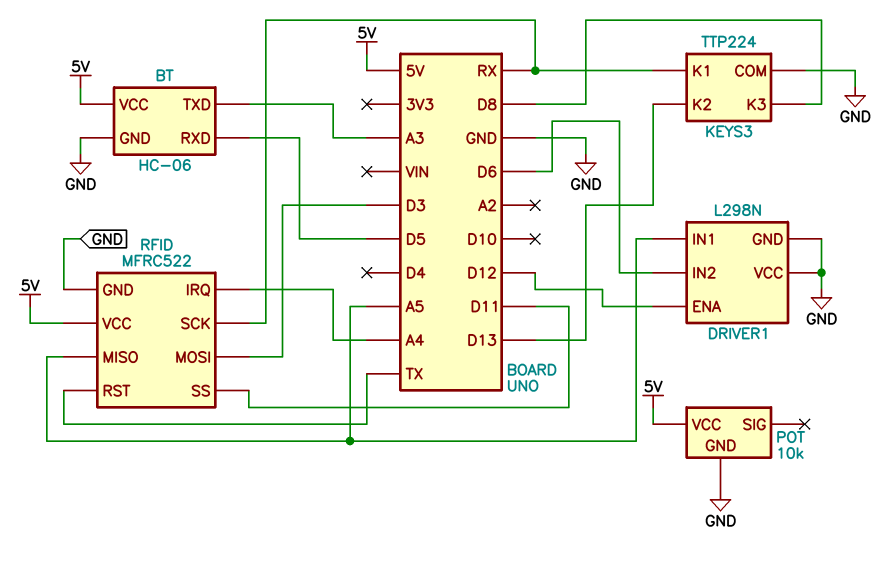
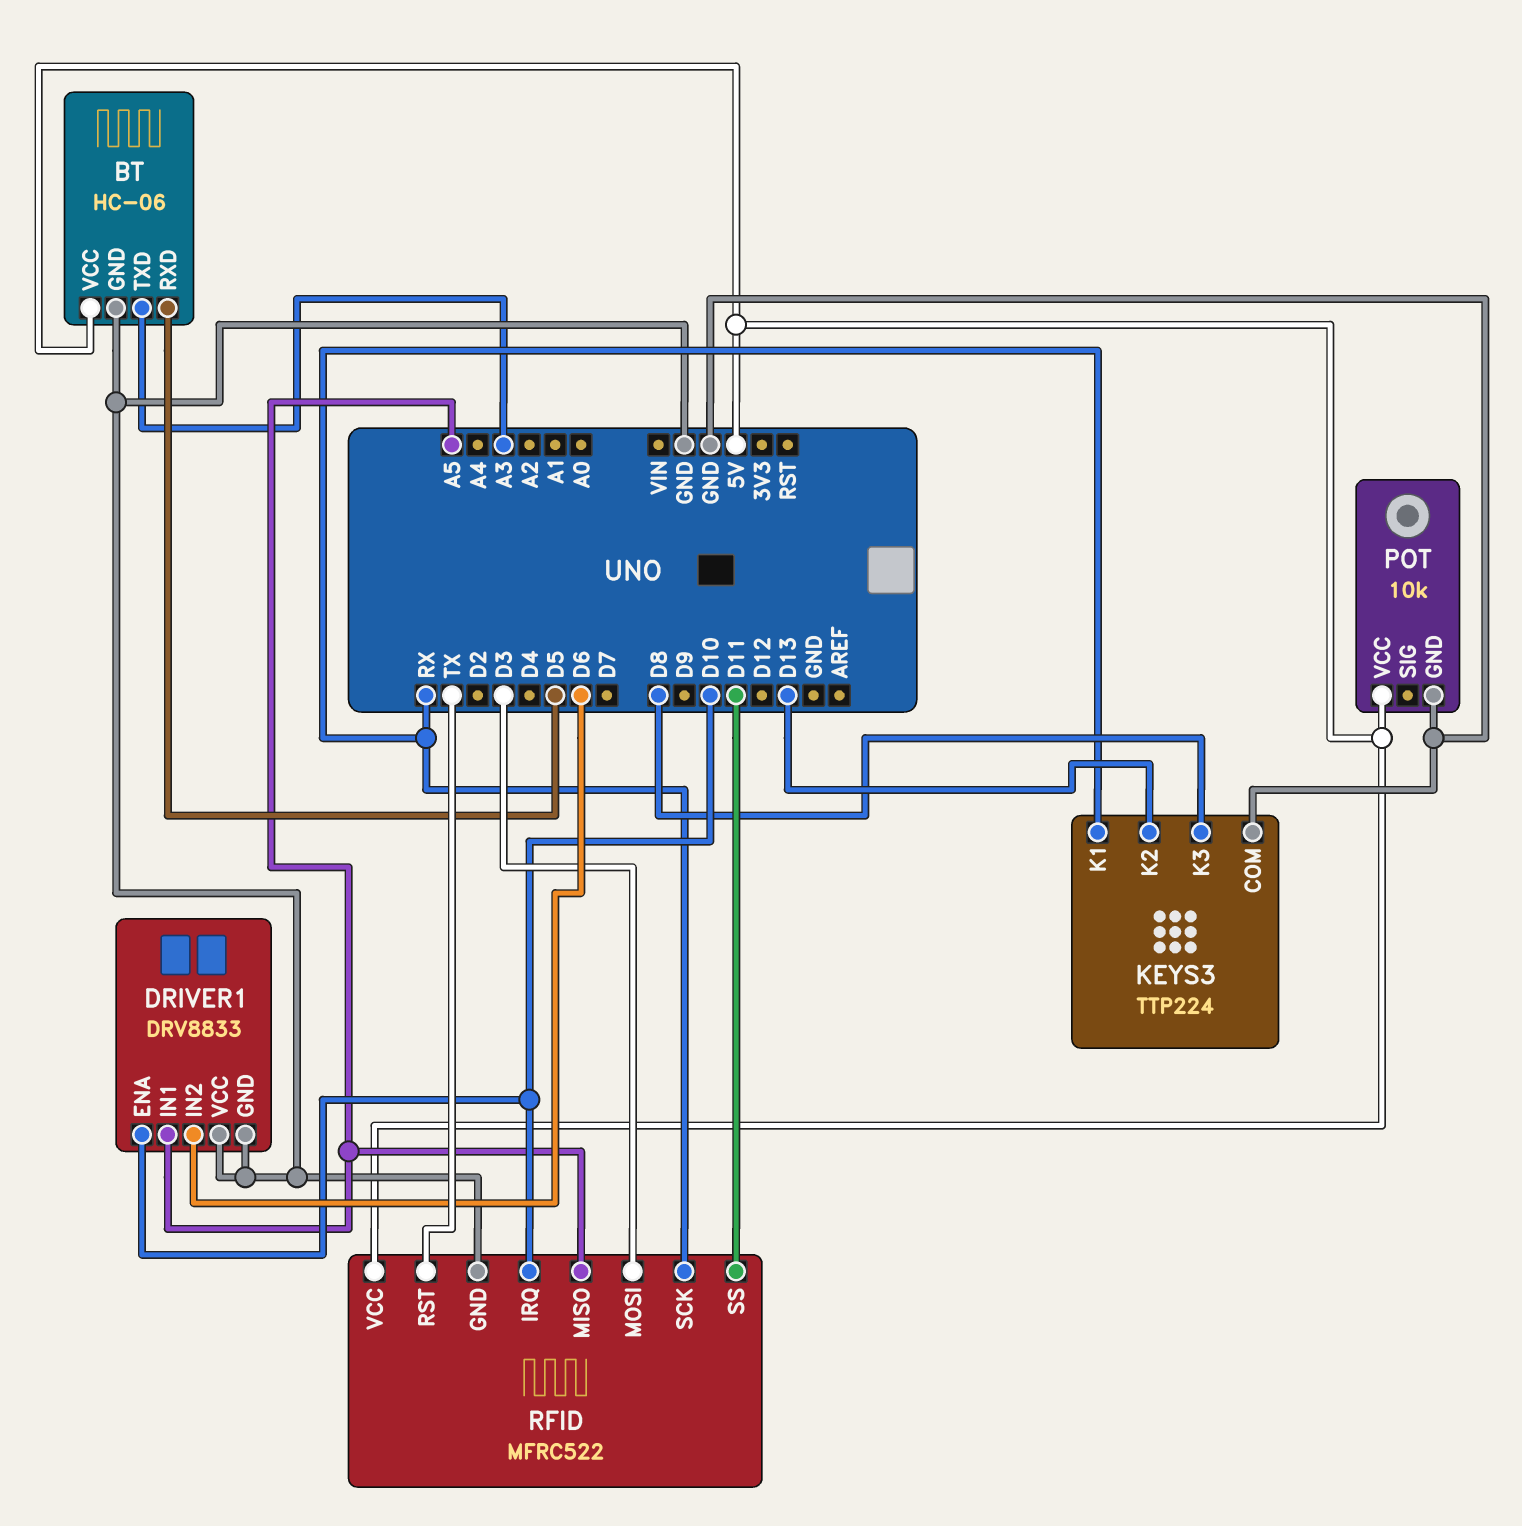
DRIVER1: L298N -> DRV8833
DRIVER1 pin ENA: D12 -> D10
RFID pin IRQ: A4 -> D10

